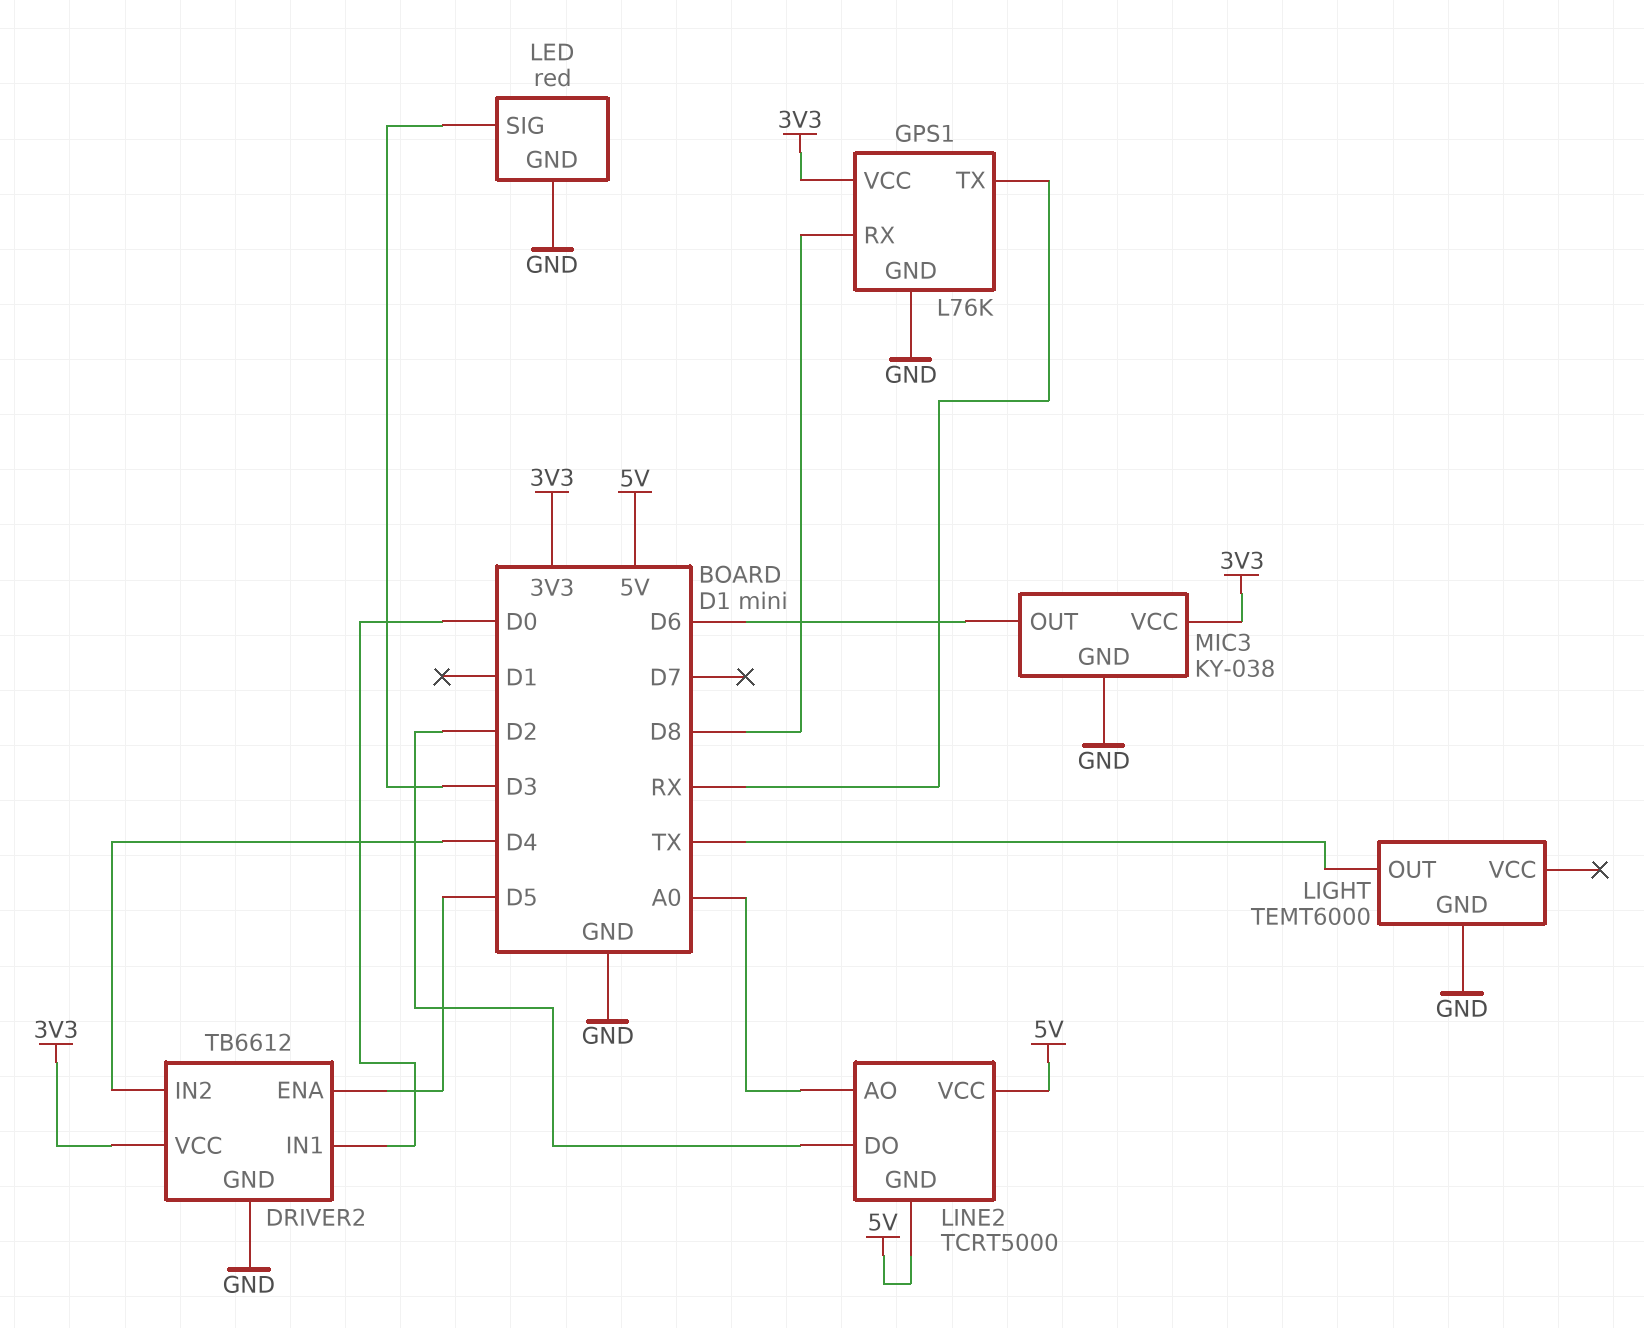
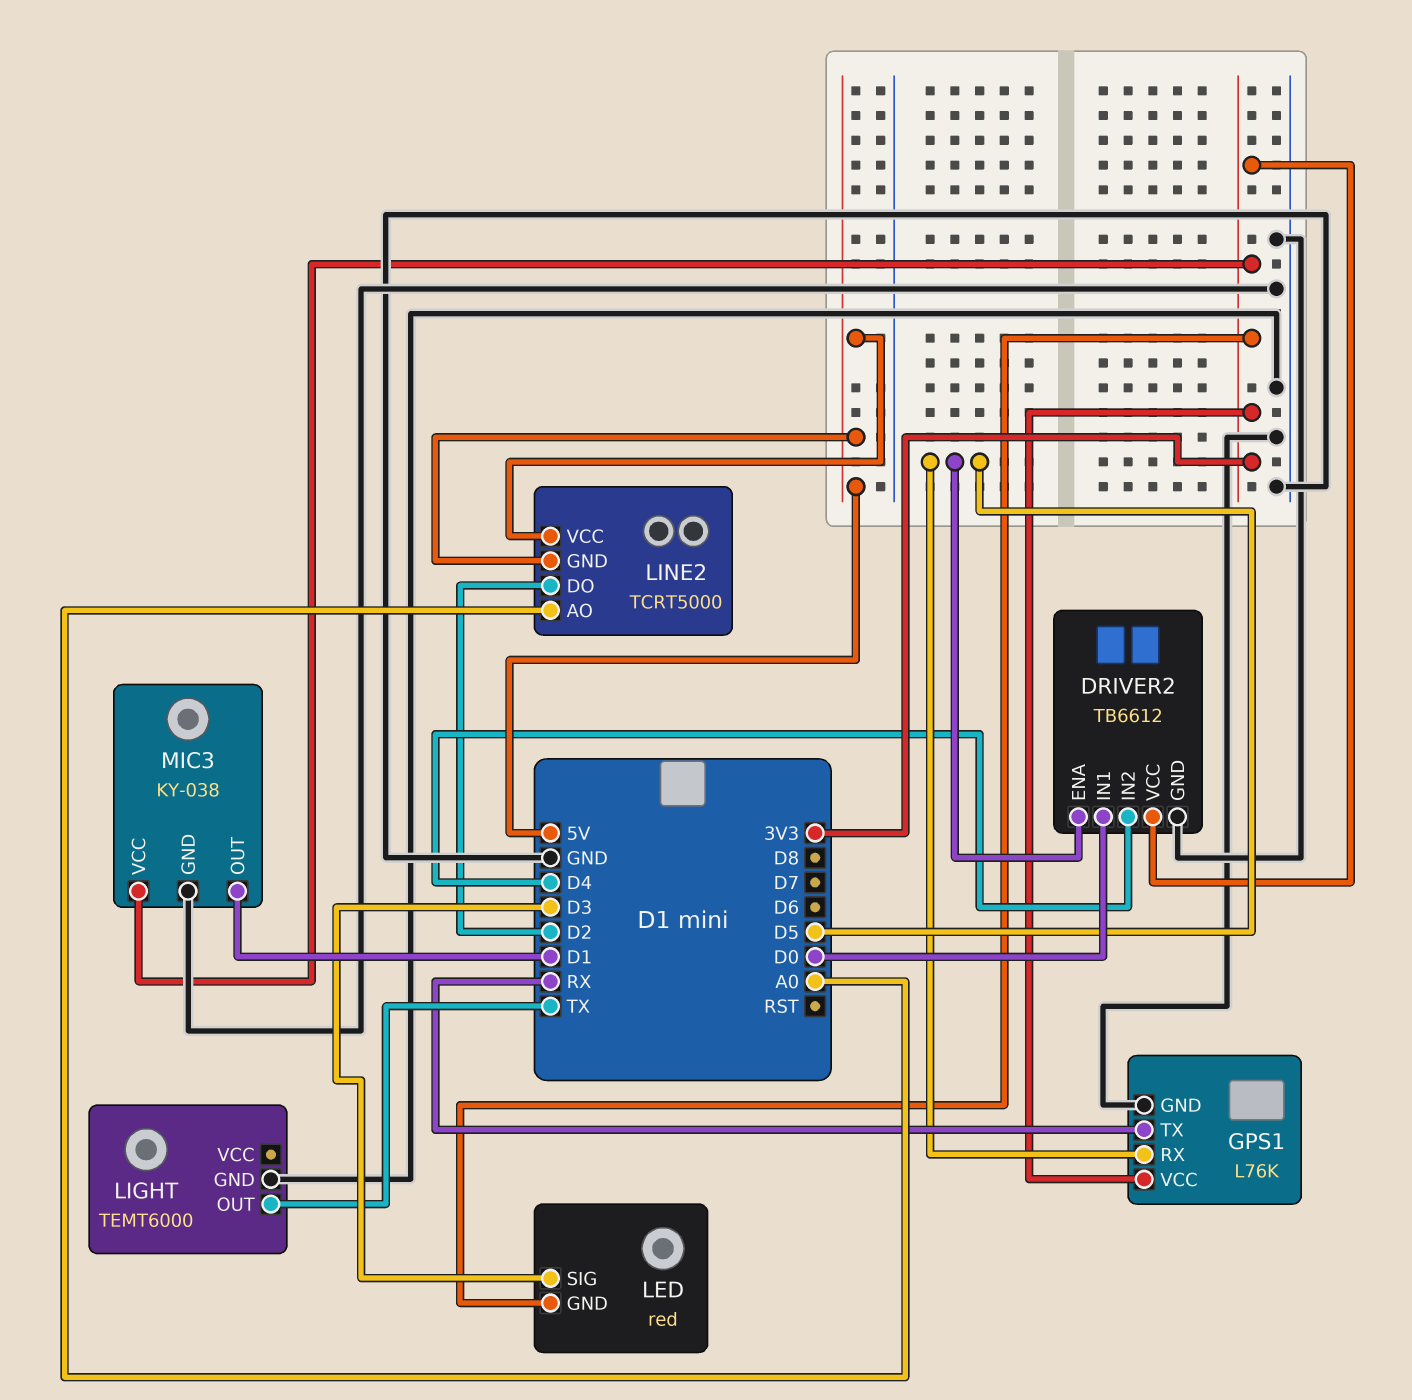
GPS1 pin RX: D8 -> D5
LED pin GND: GND -> 3V3
MIC3 pin OUT: D6 -> D1

